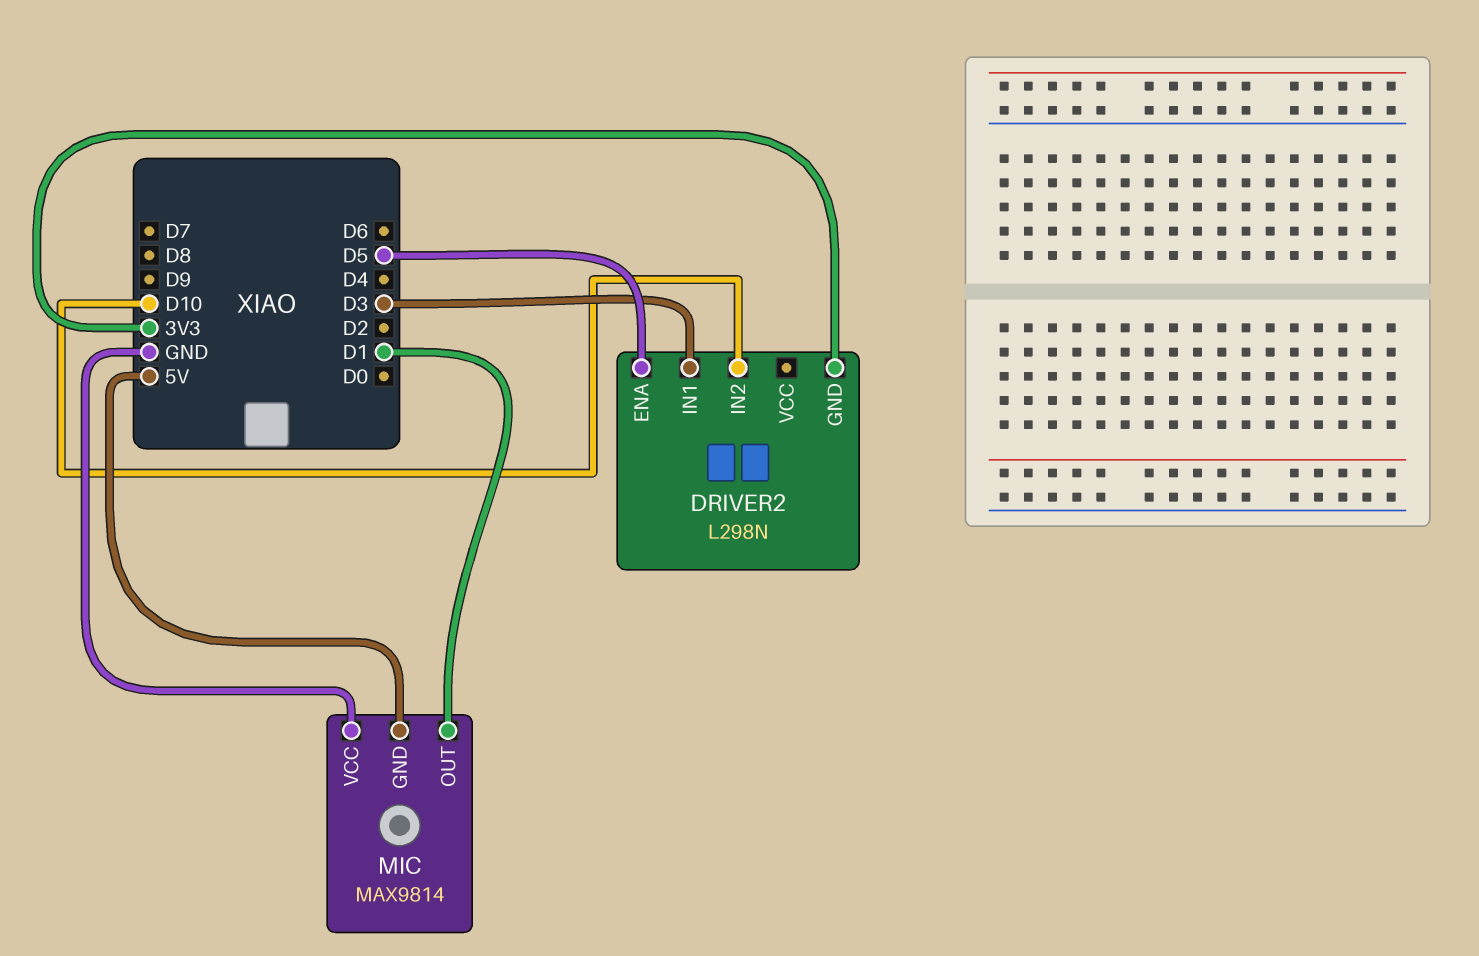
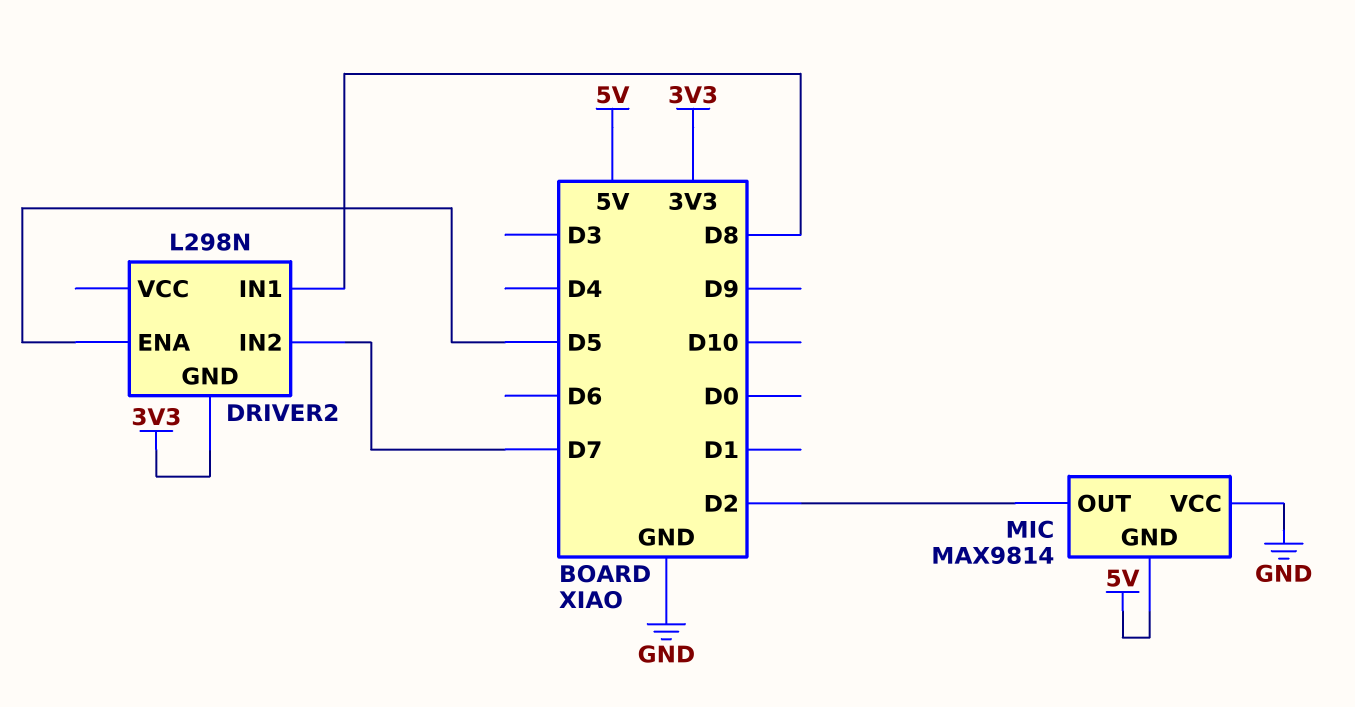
DRIVER2 pin IN1: D3 -> D8
DRIVER2 pin IN2: D10 -> D7
MIC pin OUT: D1 -> D2

